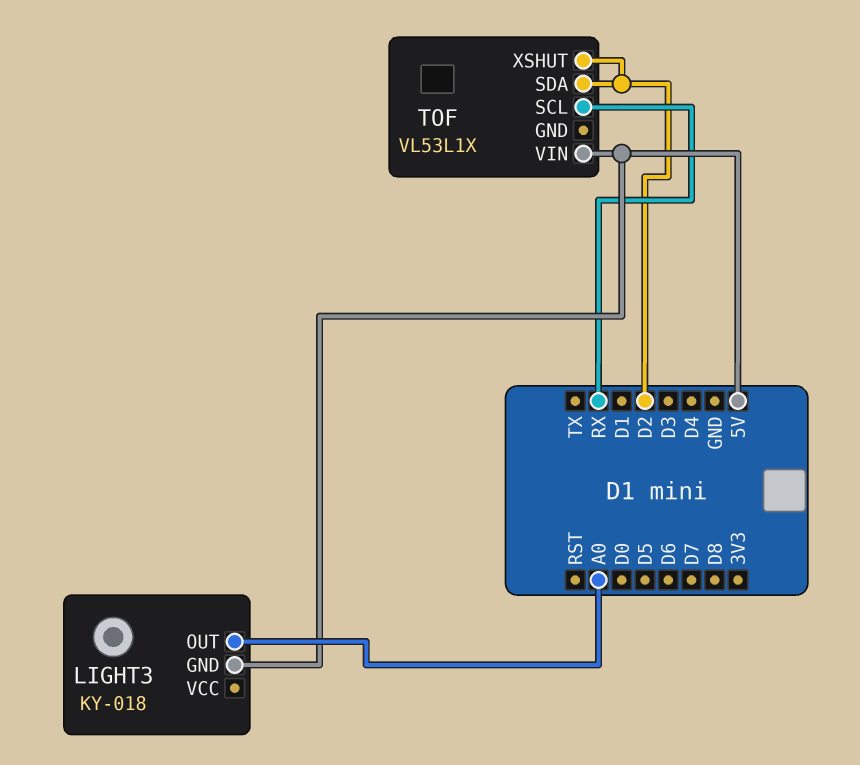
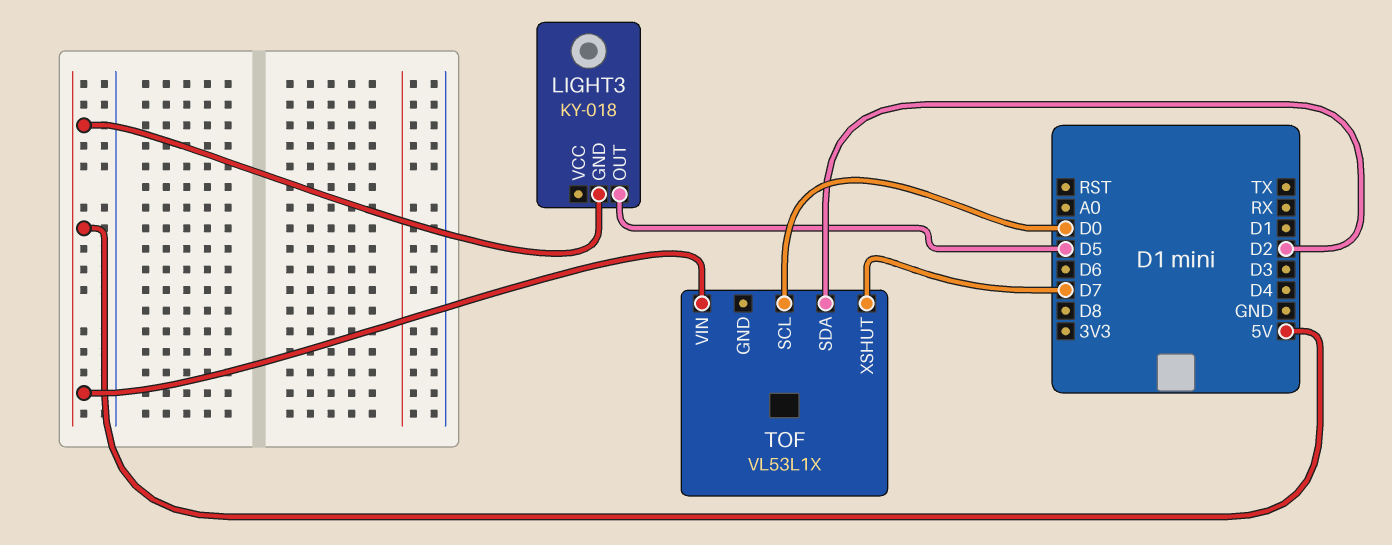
LIGHT3 pin OUT: A0 -> D5
TOF pin SCL: RX -> D0
TOF pin XSHUT: D2 -> D7

